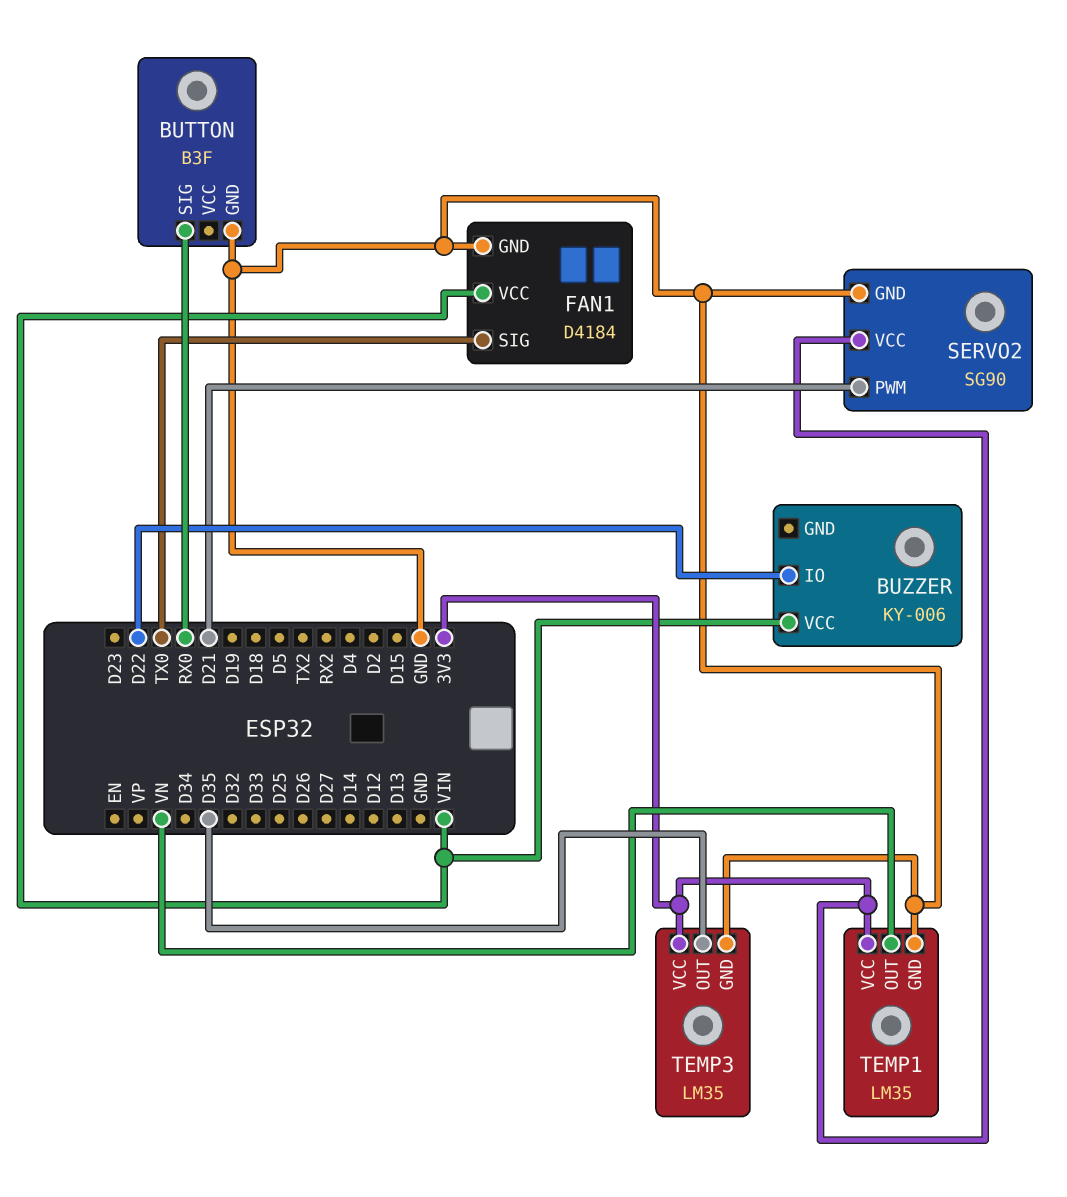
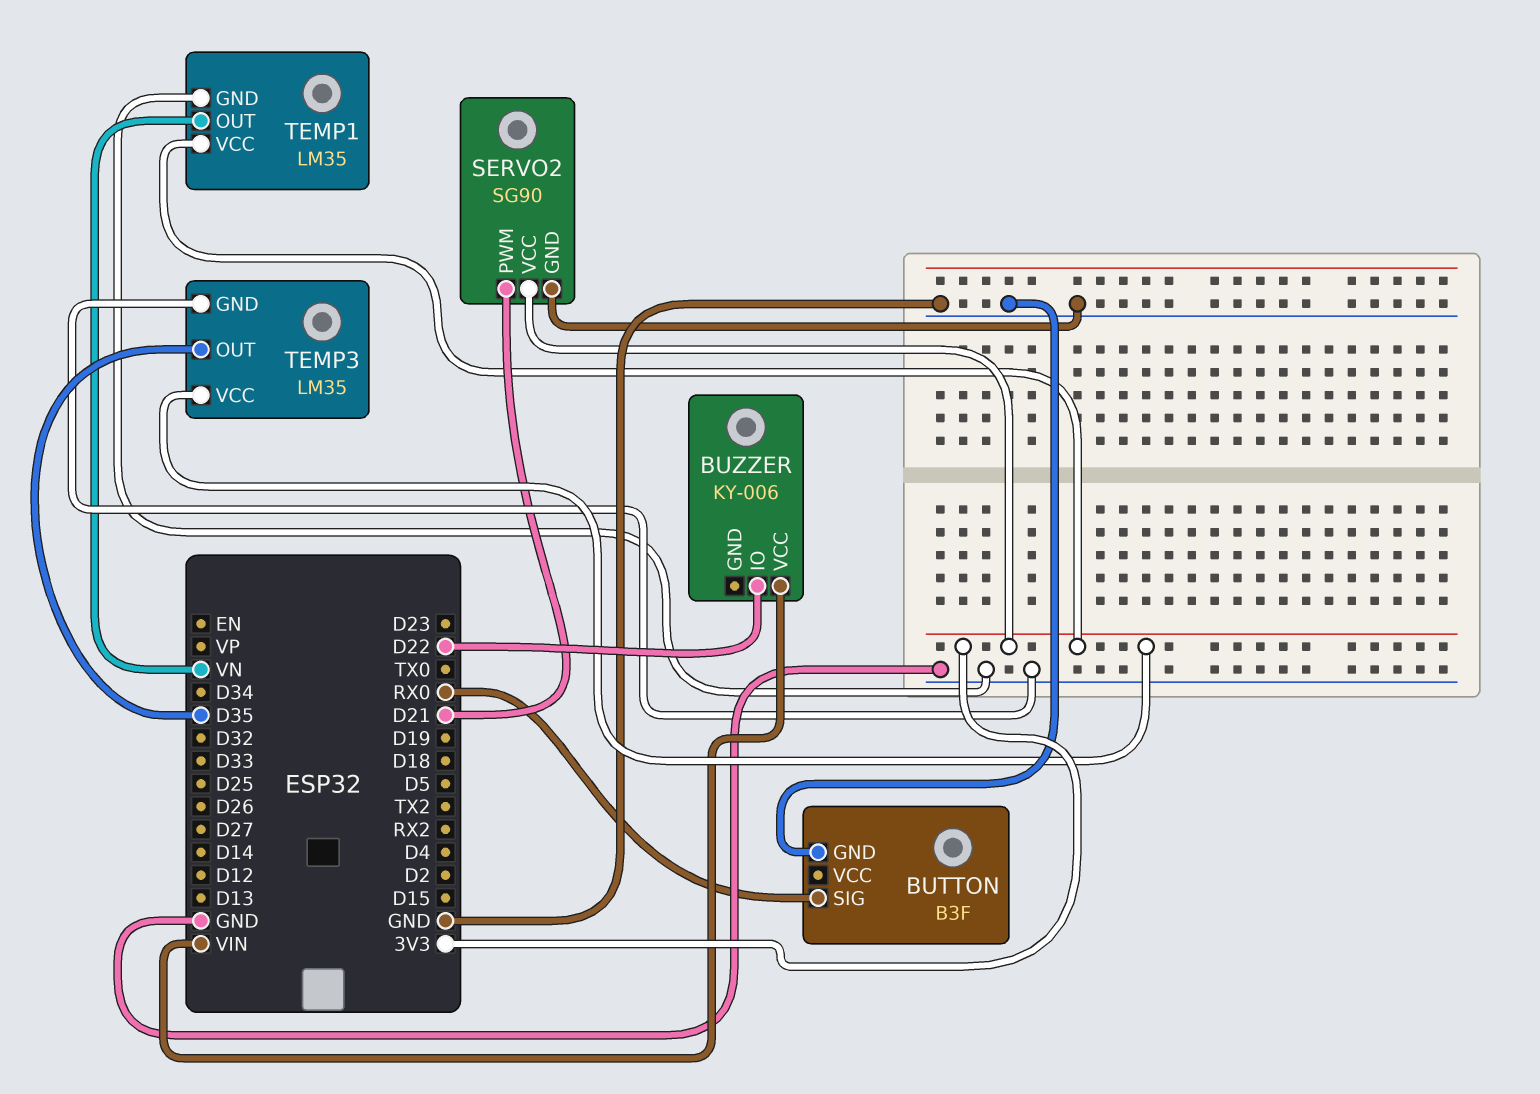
FAN1: D4184 -> none
FAN1 pin GND: GND -> none
FAN1 pin SIG: TX0 -> none
FAN1 pin VCC: VIN -> none

